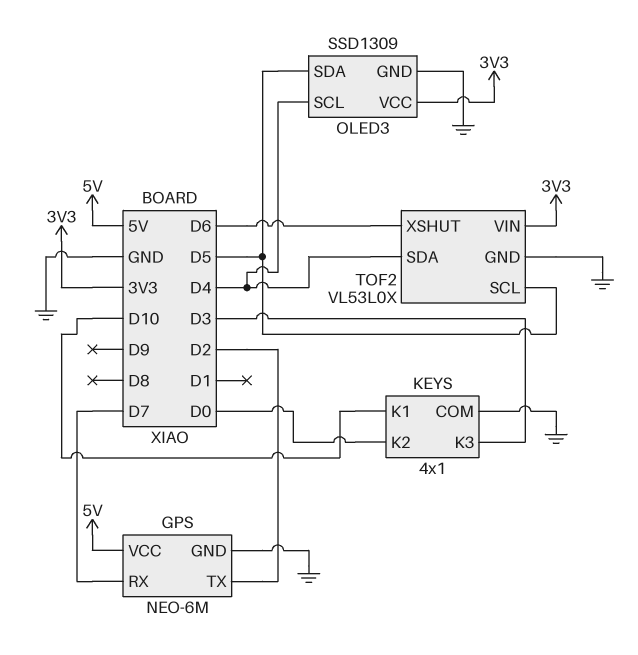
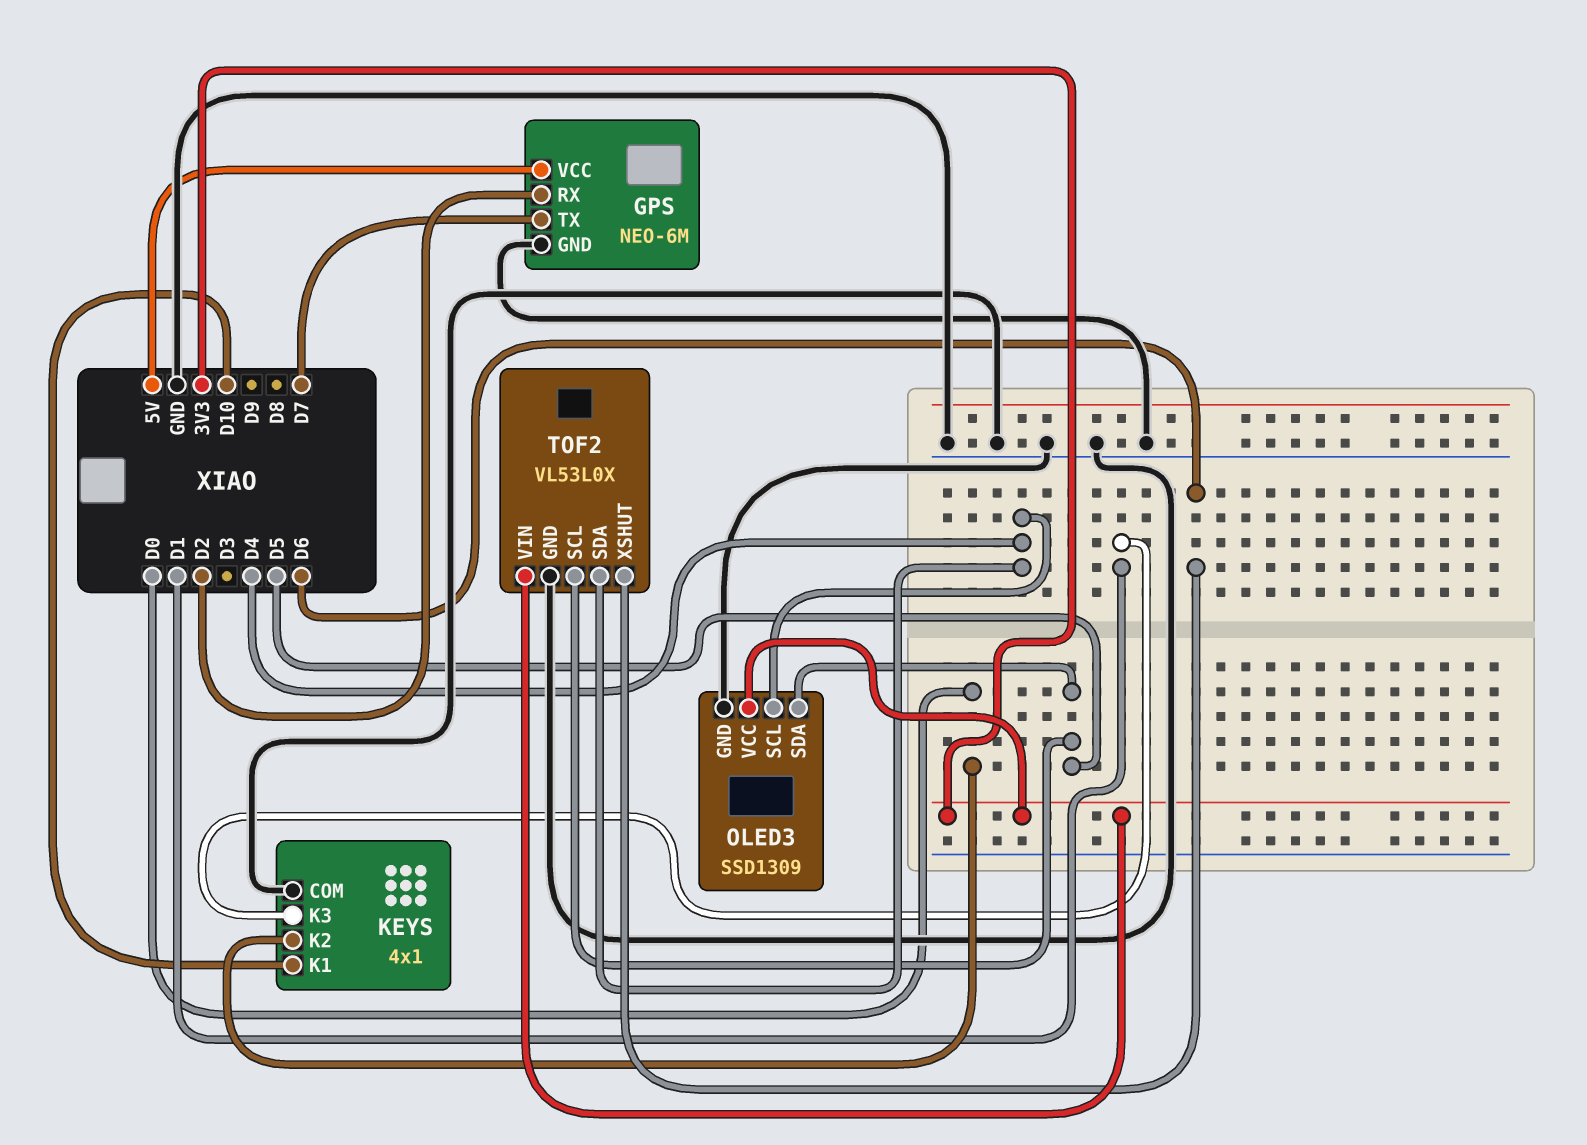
GPS pin RX: D7 -> D2
GPS pin TX: D2 -> D7
KEYS pin K3: D3 -> D1

